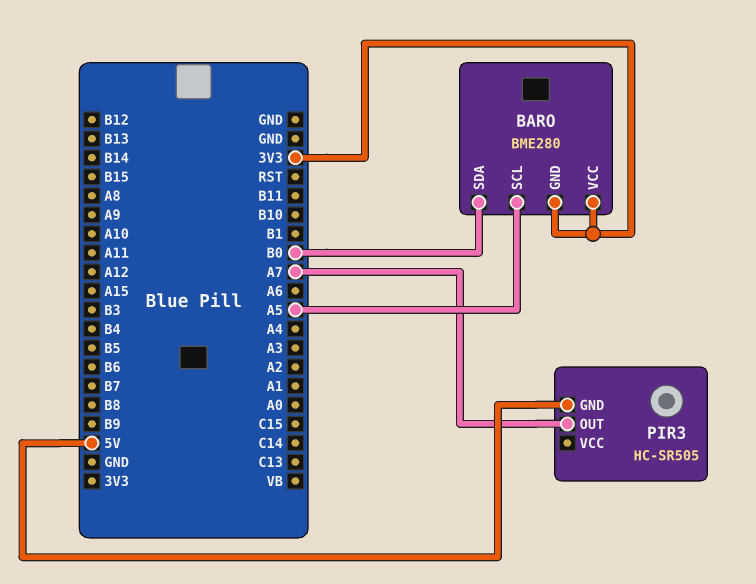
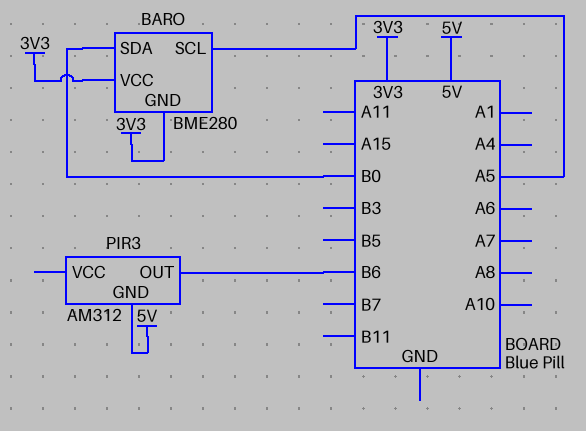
PIR3: HC-SR505 -> AM312
PIR3 pin OUT: A7 -> B6

